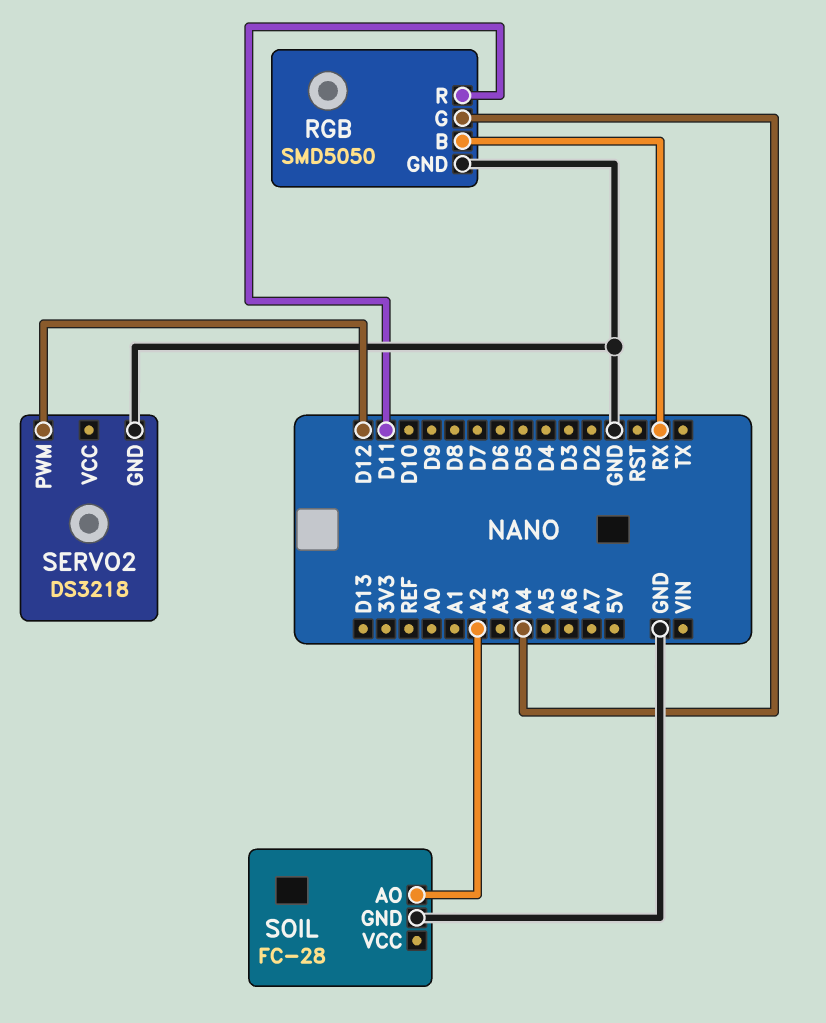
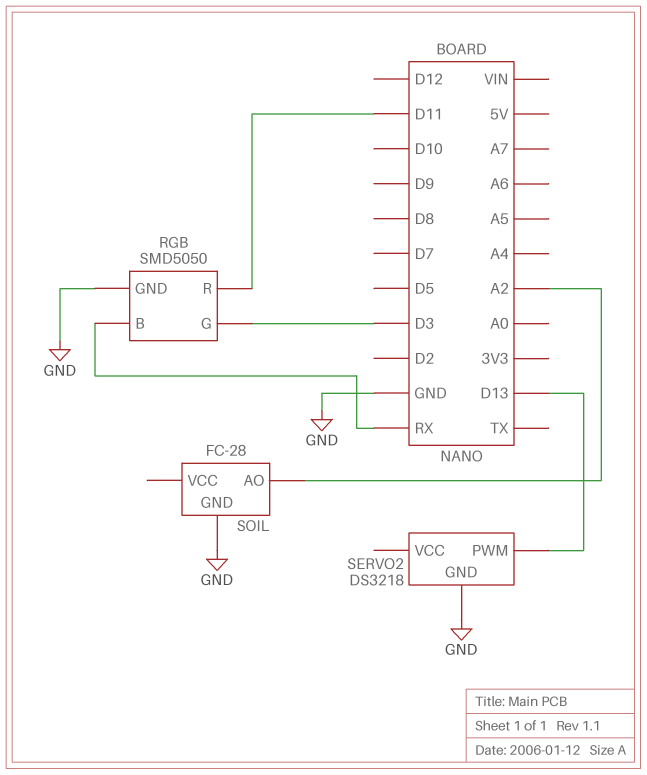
RGB pin G: A4 -> D3
SERVO2 pin PWM: D12 -> D13

